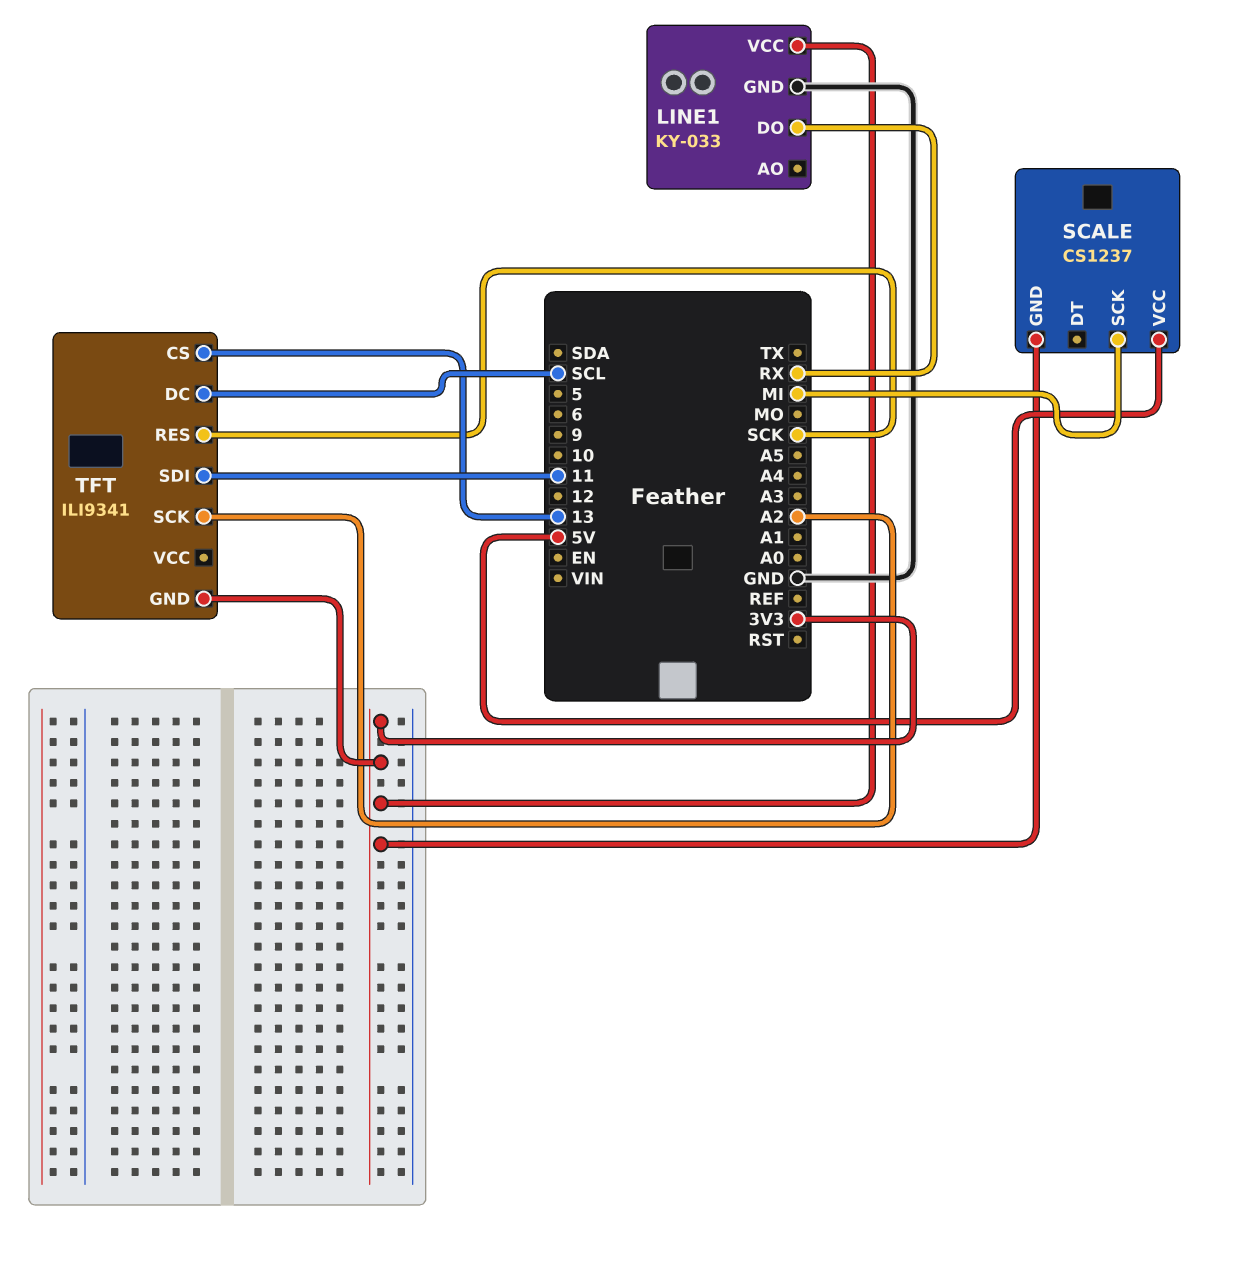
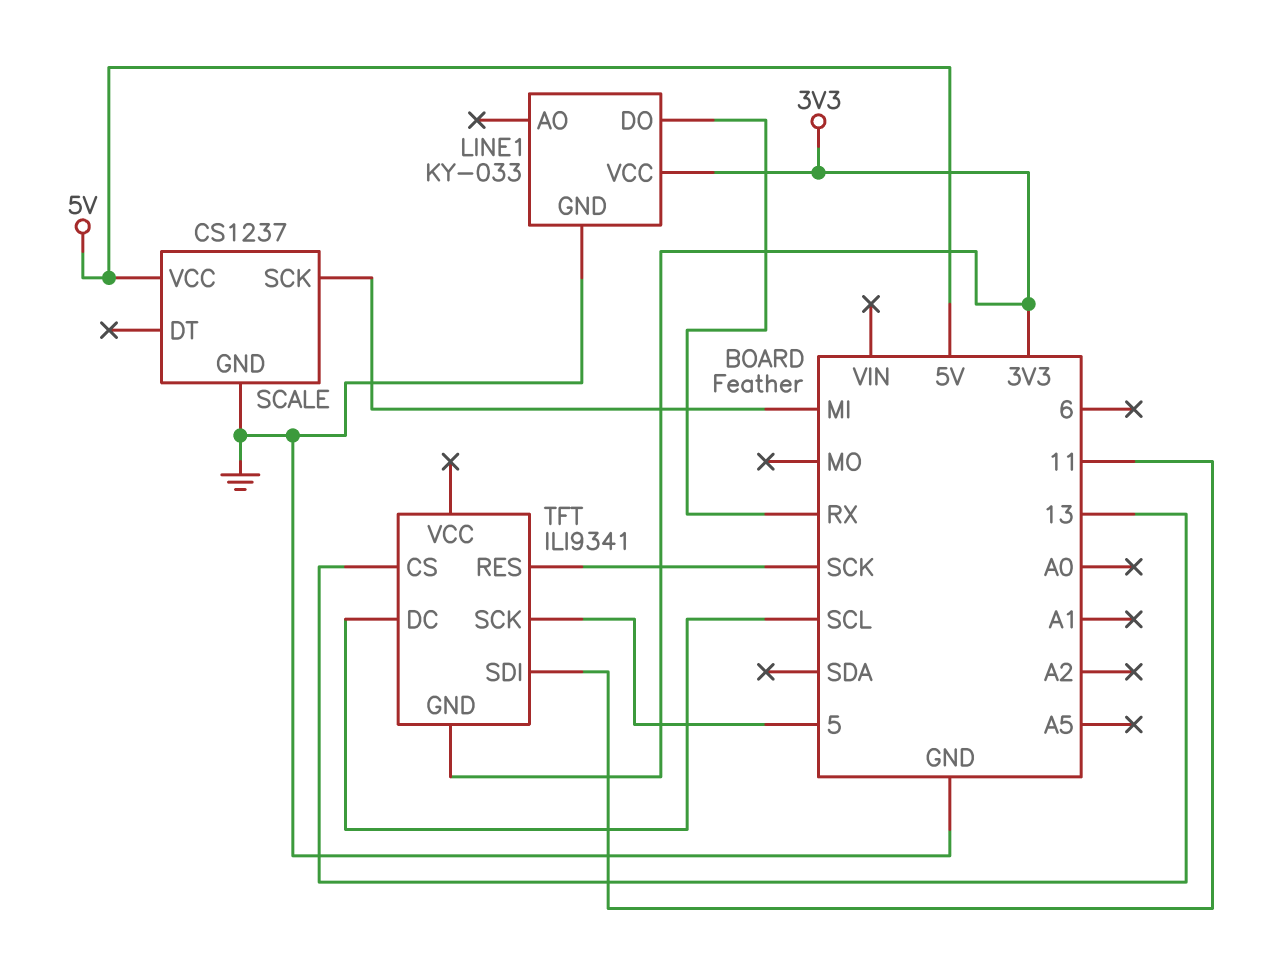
SCALE pin GND: 3V3 -> GND
TFT pin SCK: A2 -> 5

